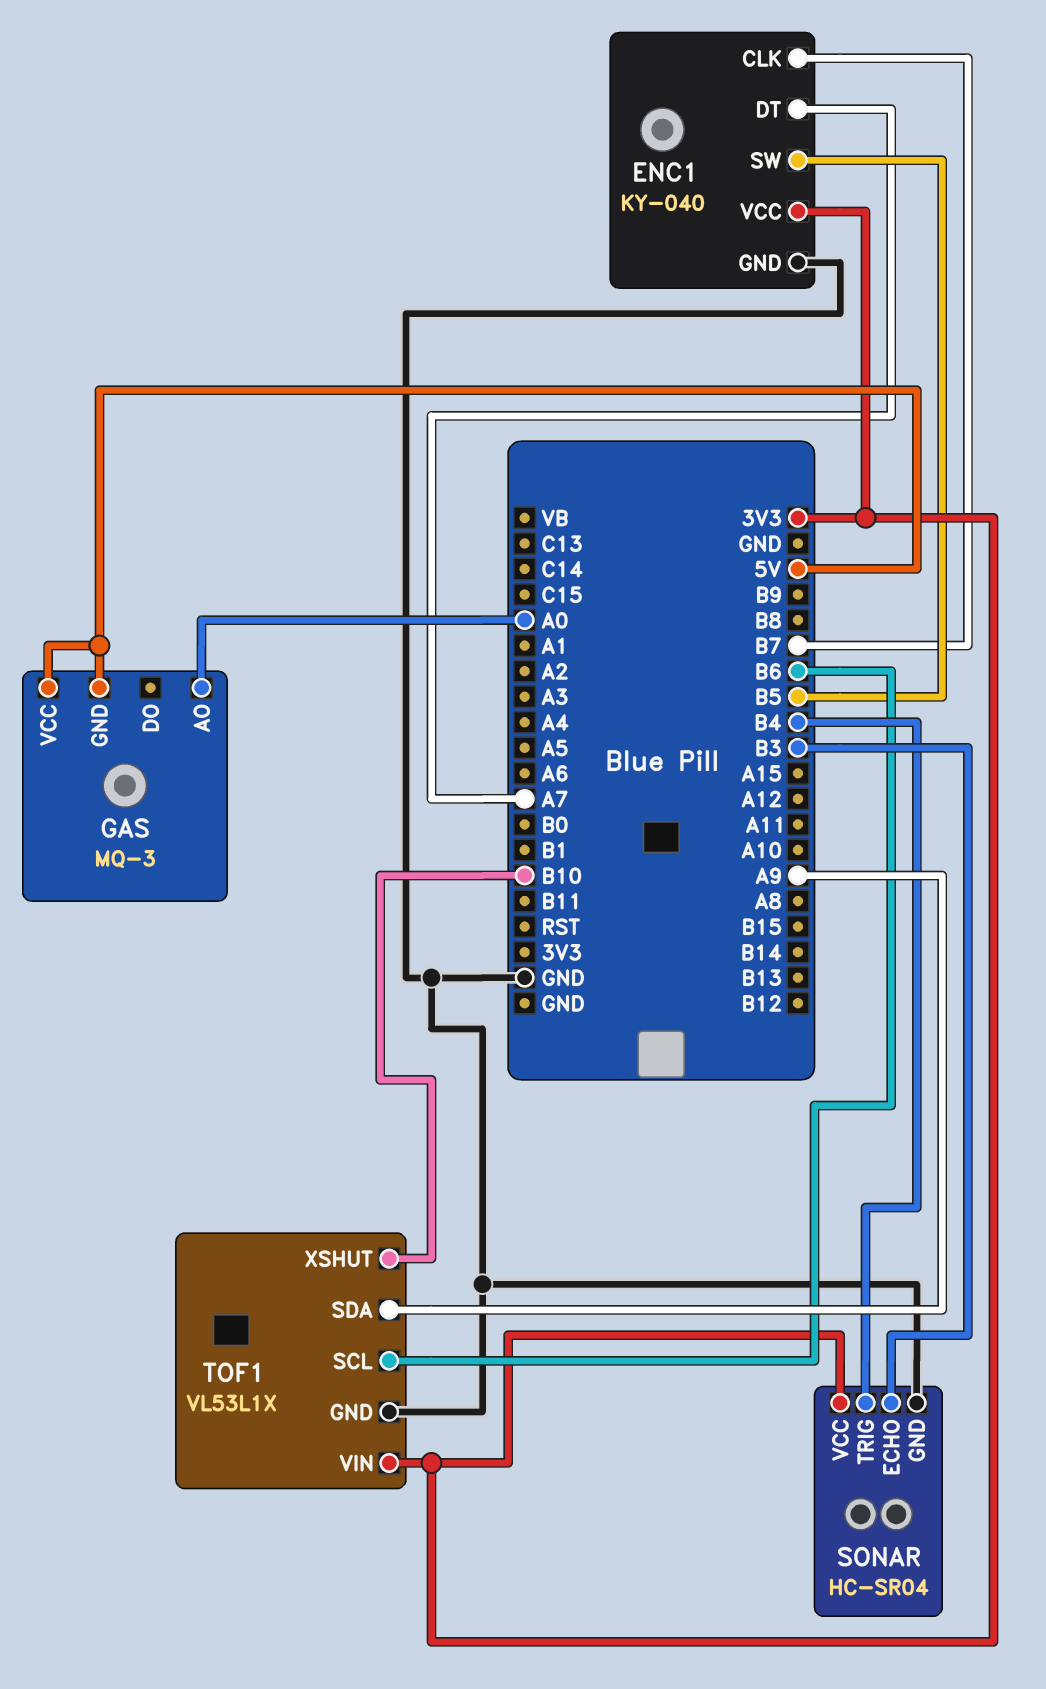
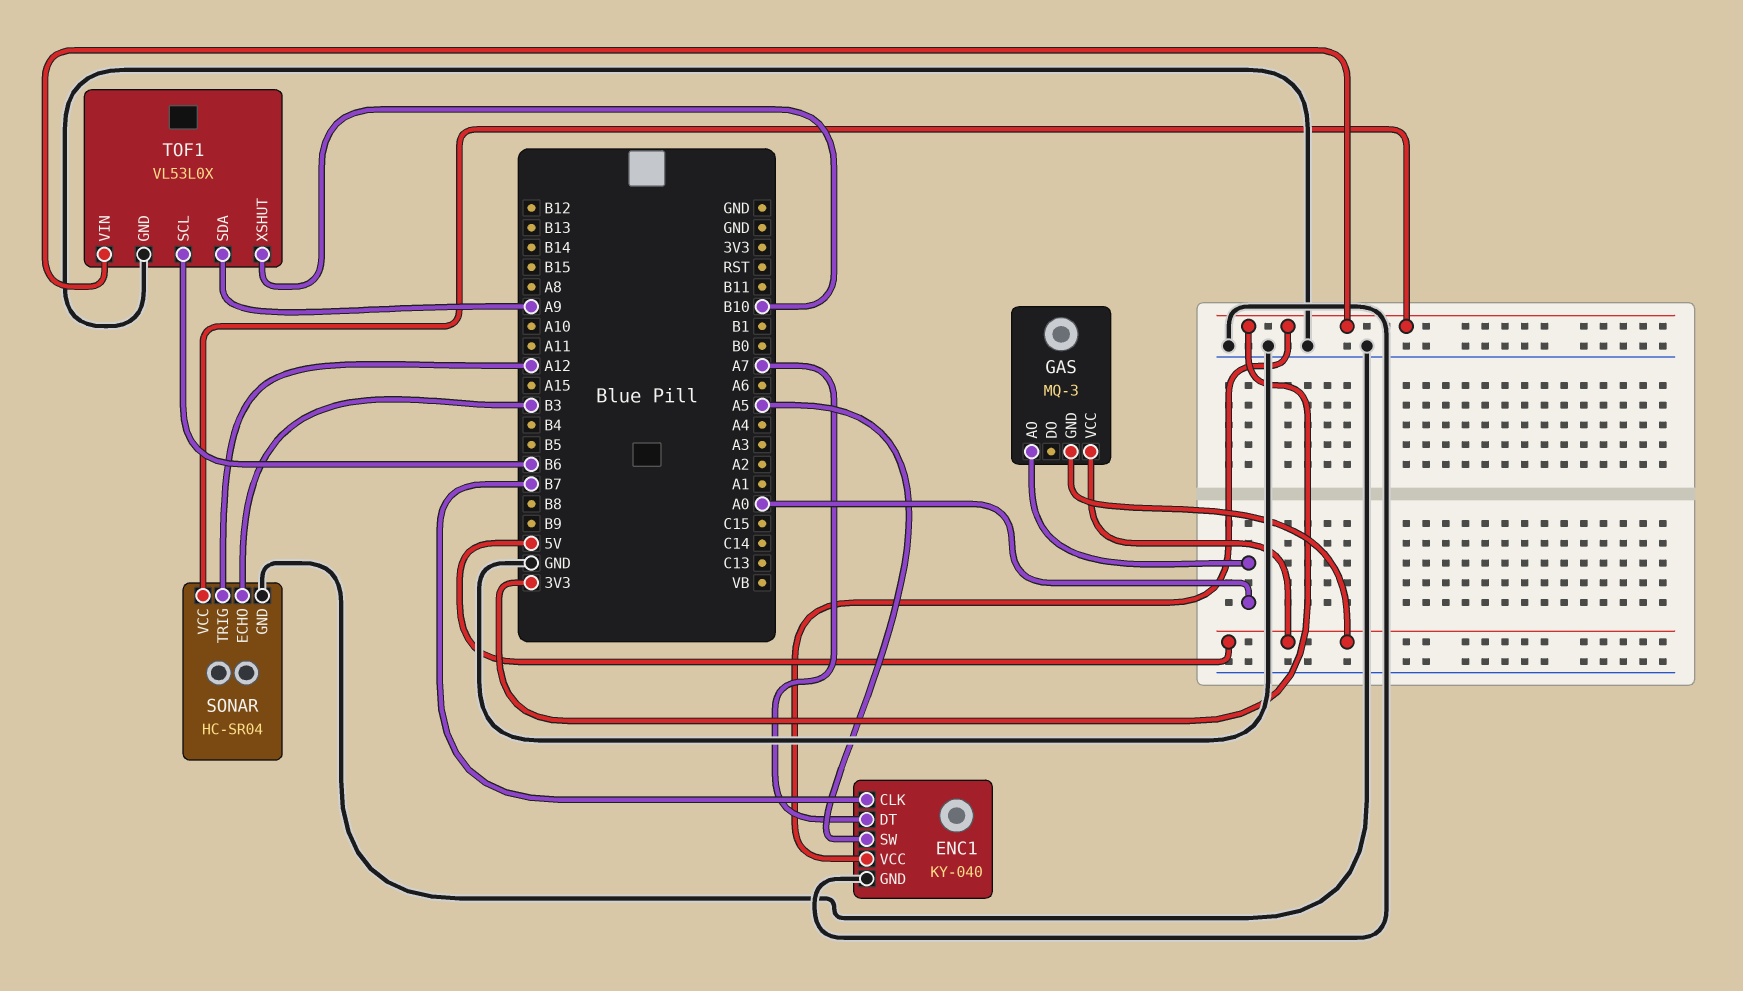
ENC1 pin SW: B5 -> A5
SONAR pin TRIG: B4 -> A12
TOF1: VL53L1X -> VL53L0X

